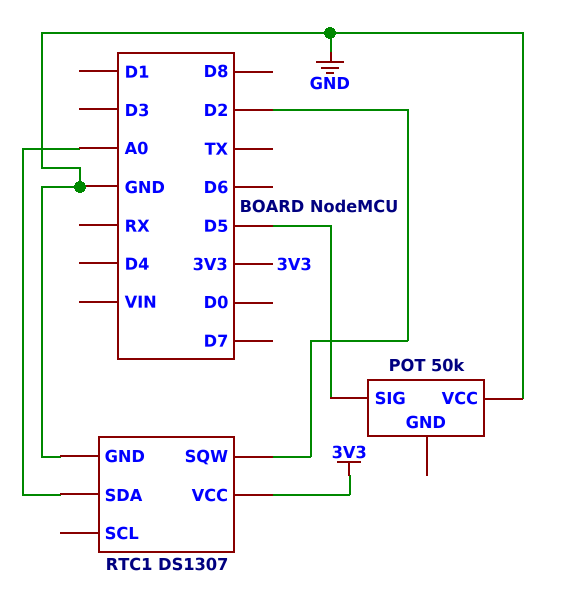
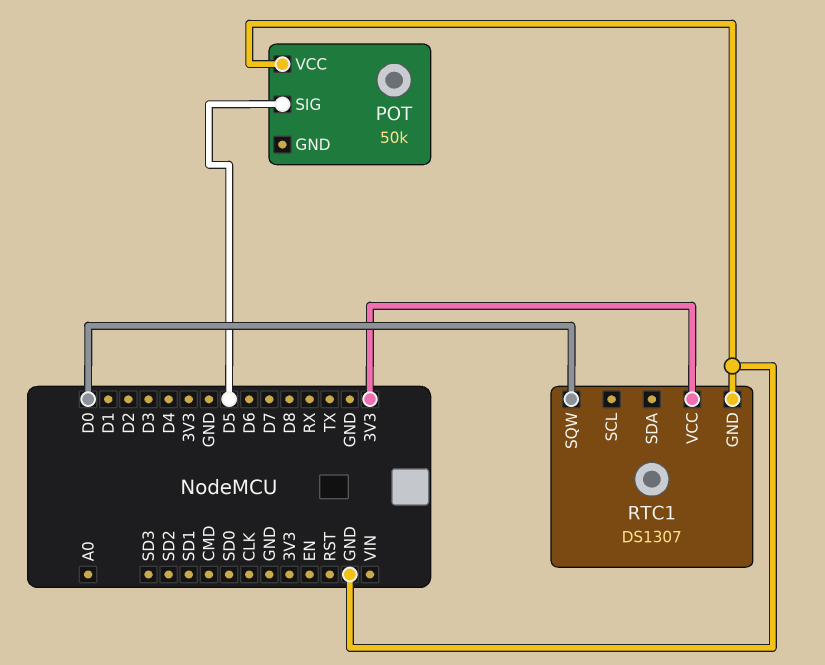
RTC1 pin SDA: A0 -> none
RTC1 pin SQW: D2 -> D0

